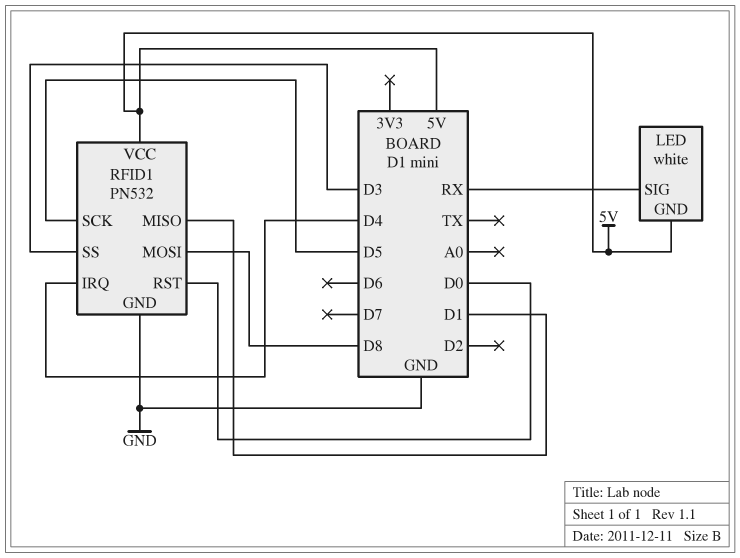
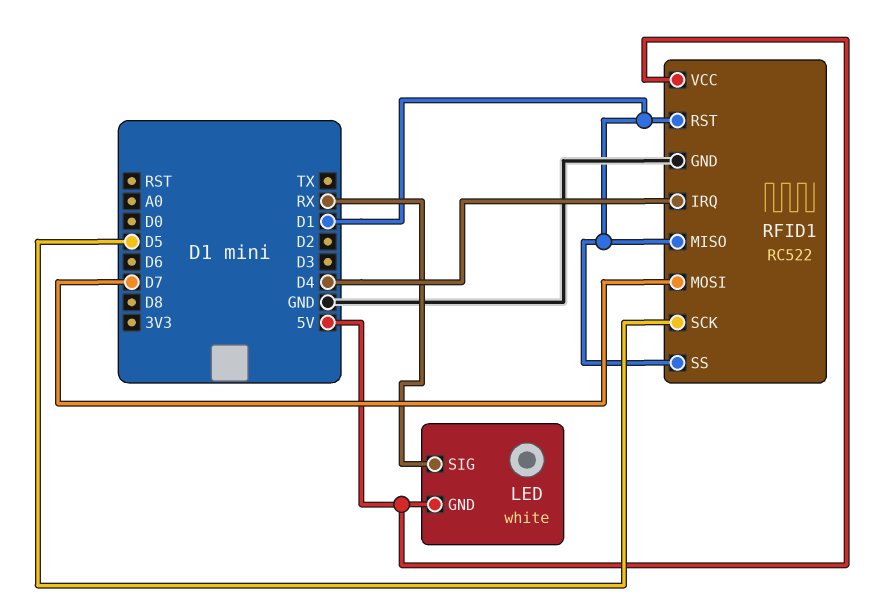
RFID1: PN532 -> RC522
RFID1 pin MOSI: D8 -> D7
RFID1 pin RST: D0 -> D1
RFID1 pin SS: D3 -> D1

